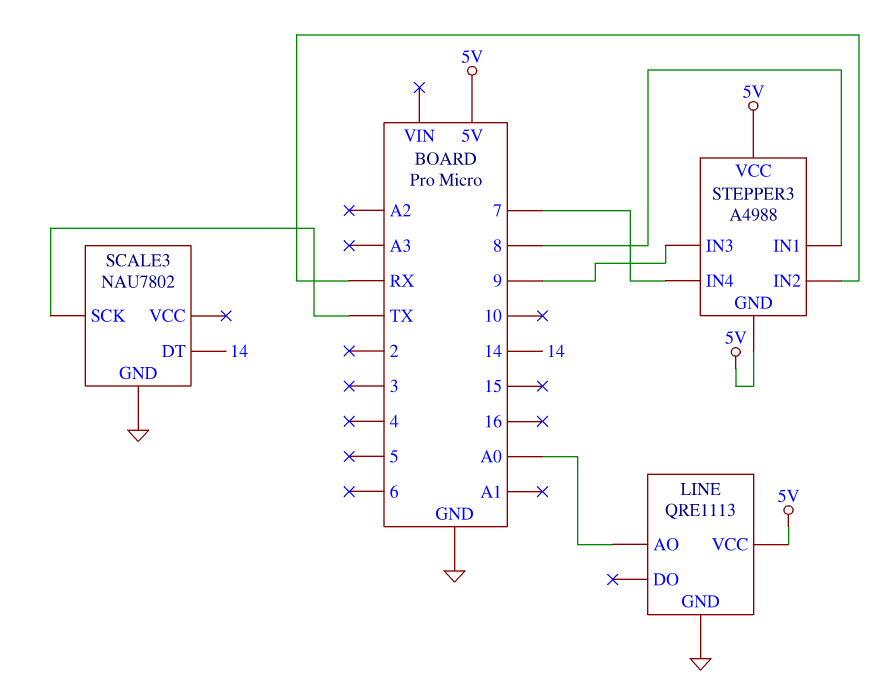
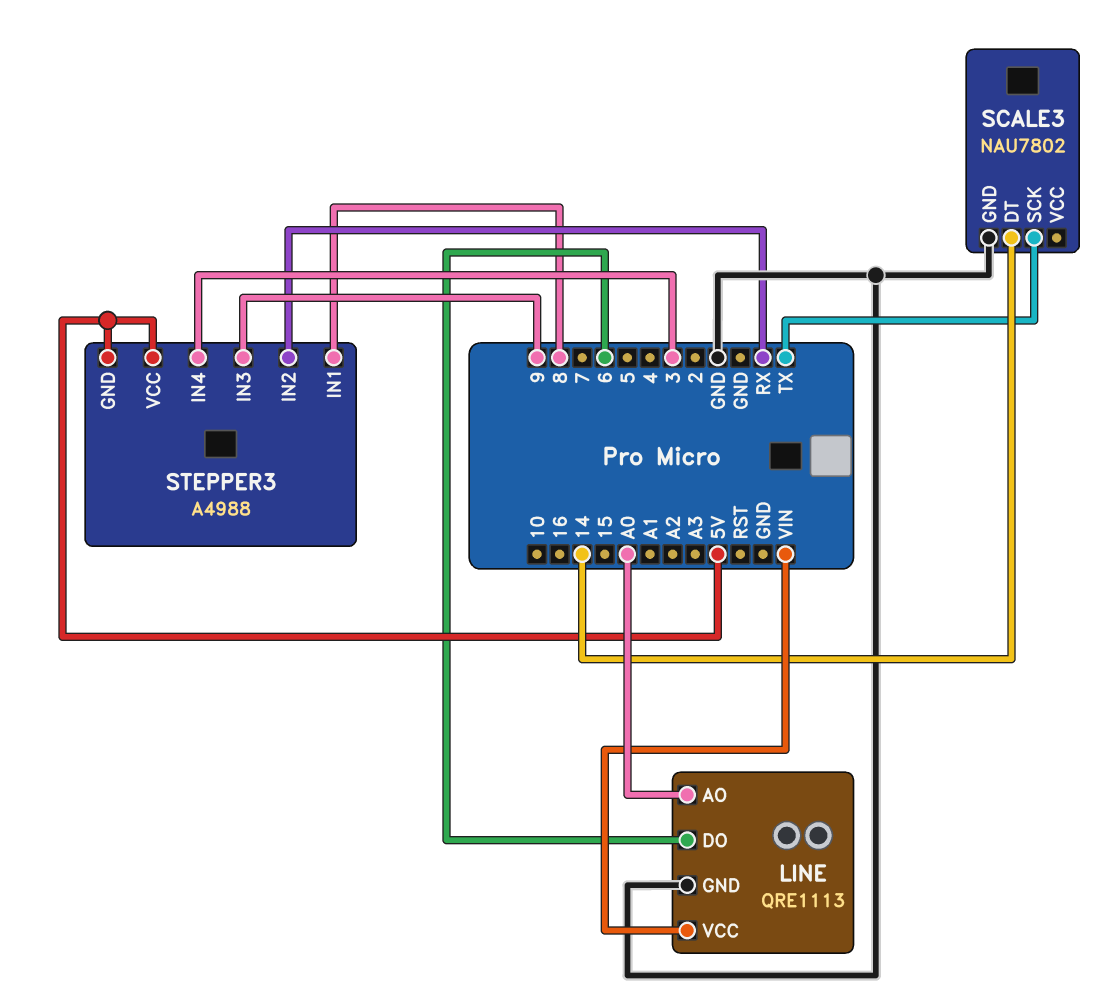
LINE pin DO: none -> 6
LINE pin VCC: 5V -> VIN
STEPPER3 pin IN4: 7 -> 3

